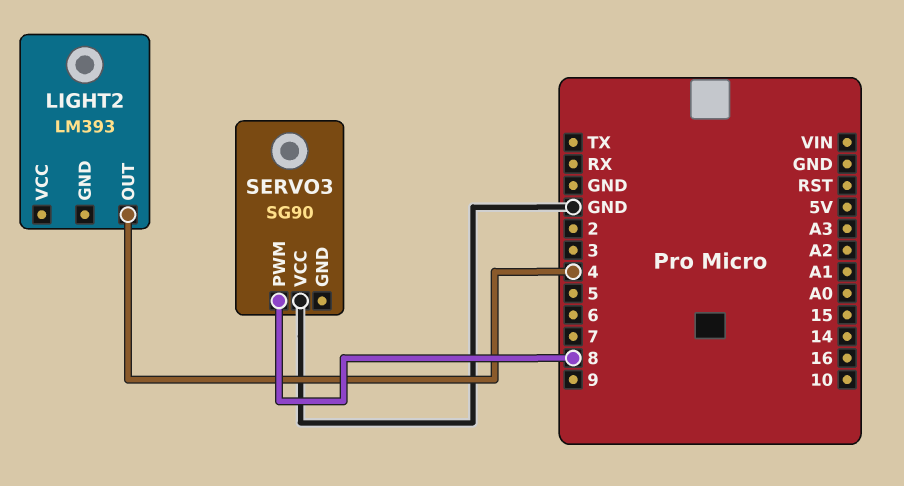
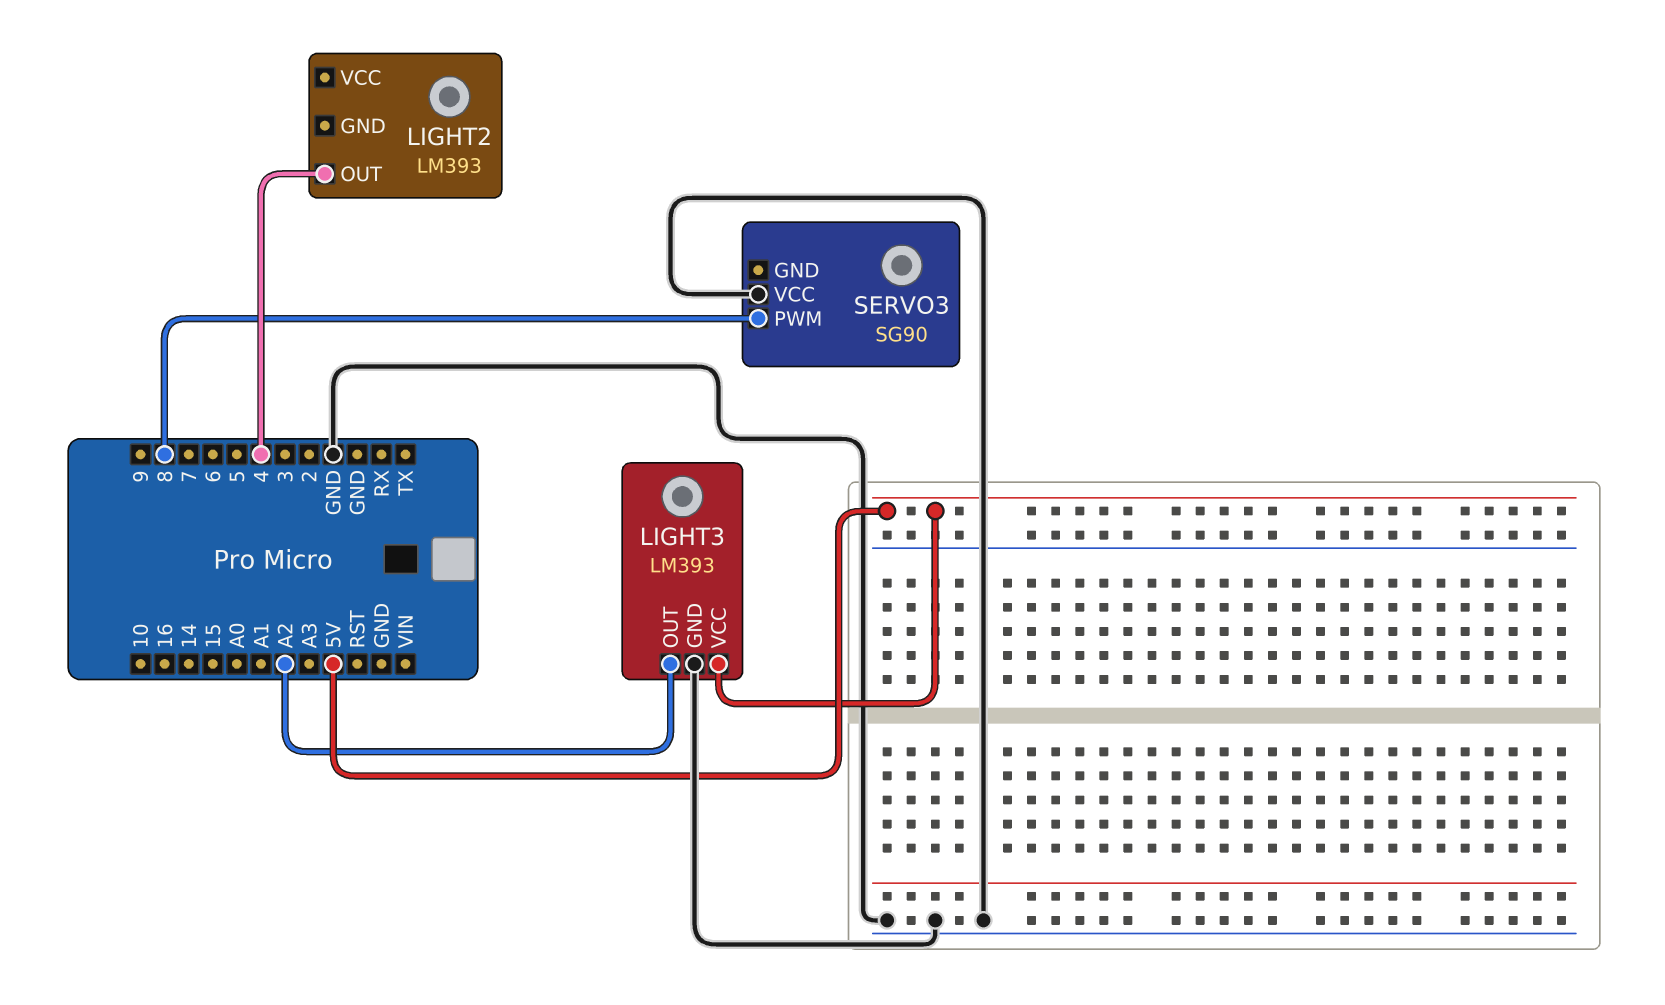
LIGHT3: none -> LM393
LIGHT3 pin GND: none -> GND
LIGHT3 pin OUT: none -> A2
LIGHT3 pin VCC: none -> 5V

